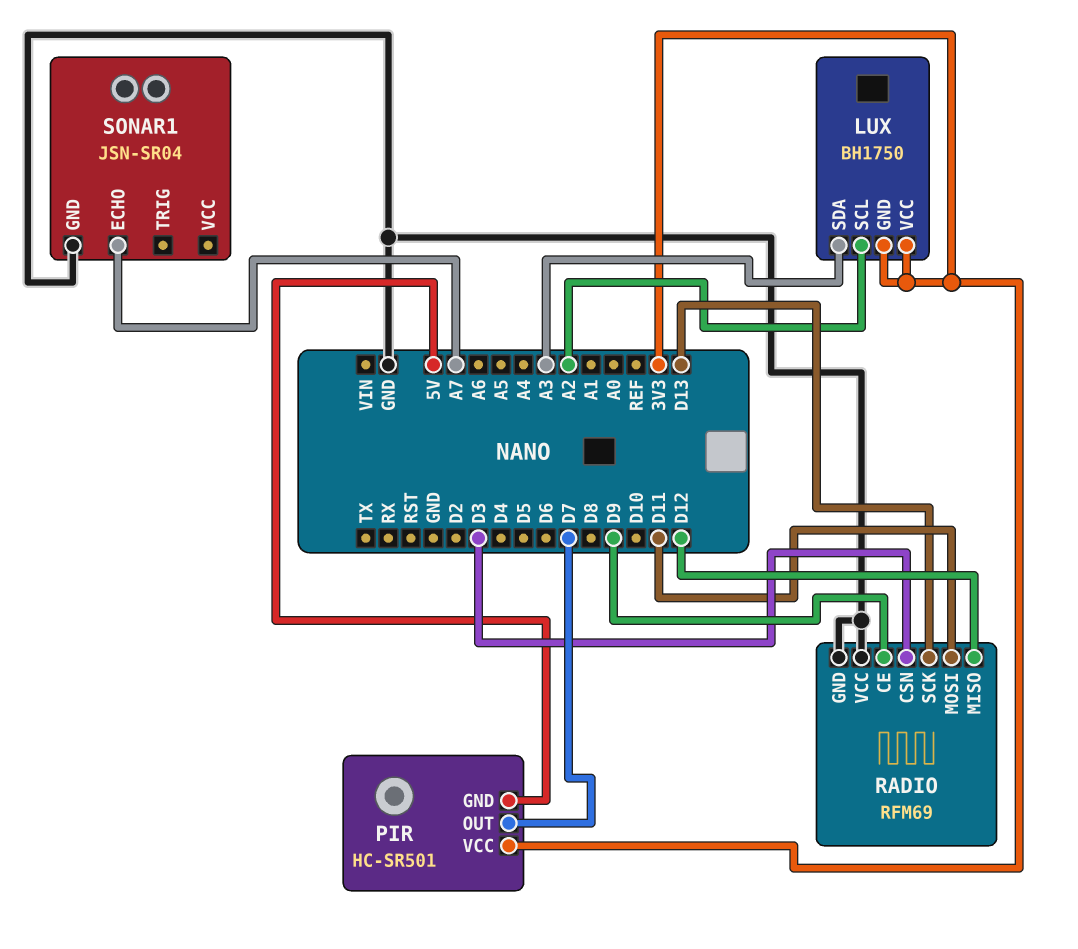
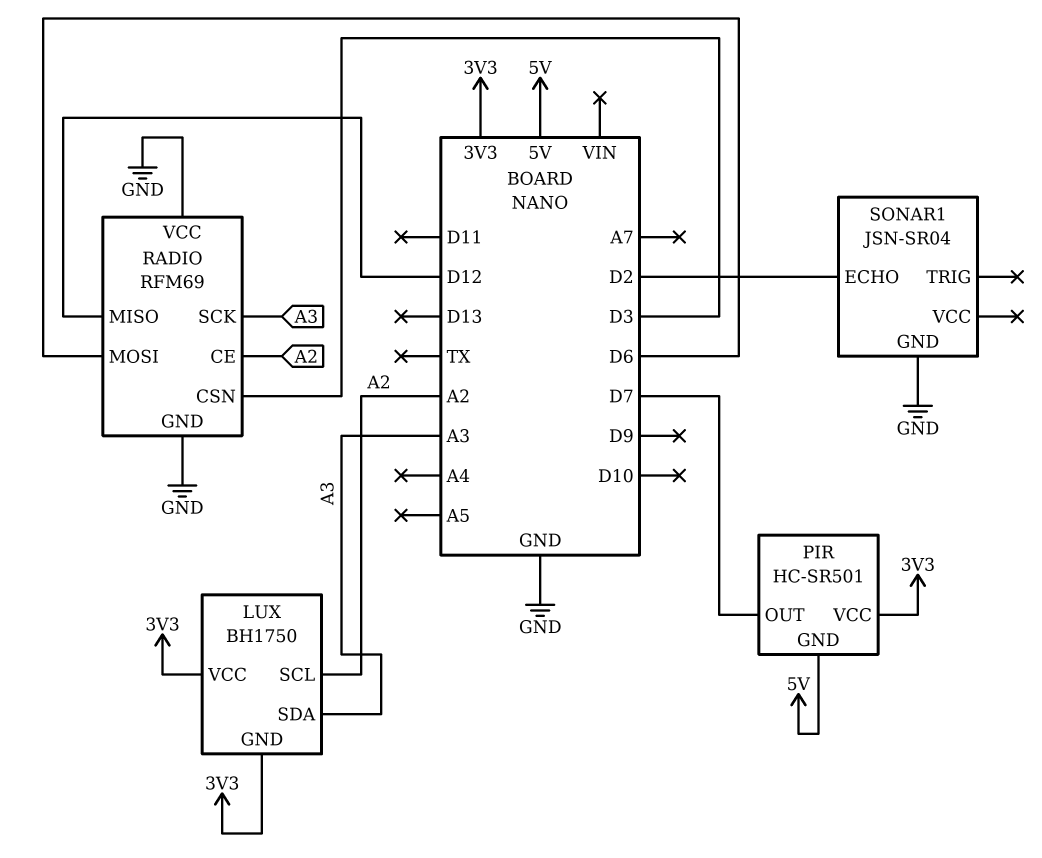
RADIO pin CE: D9 -> A2
RADIO pin MOSI: D11 -> D6
RADIO pin SCK: D13 -> A3
SONAR1 pin ECHO: A7 -> D2

